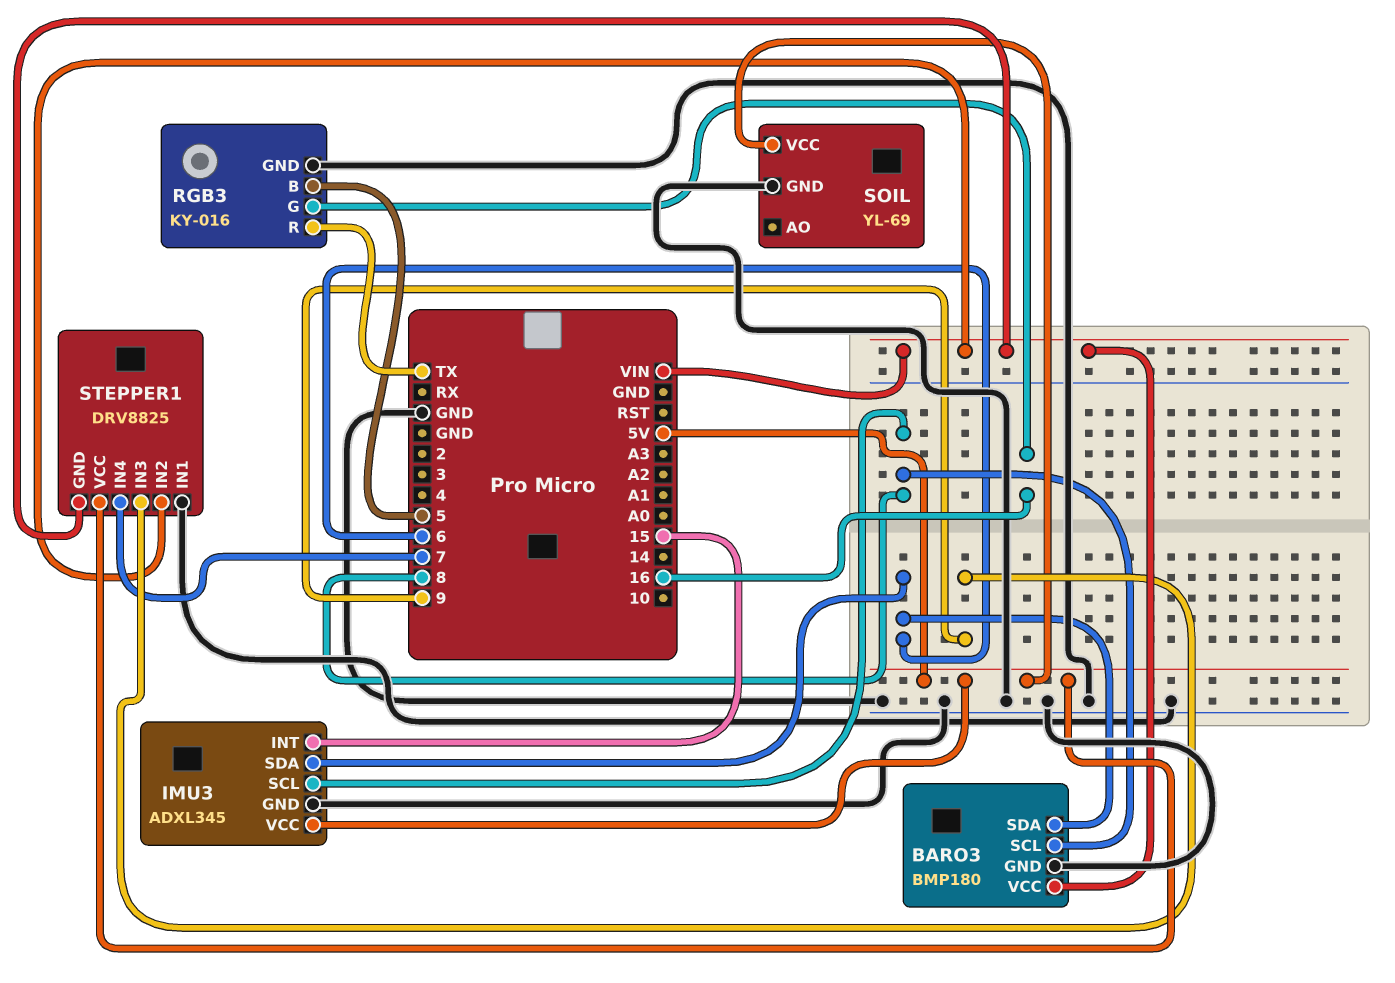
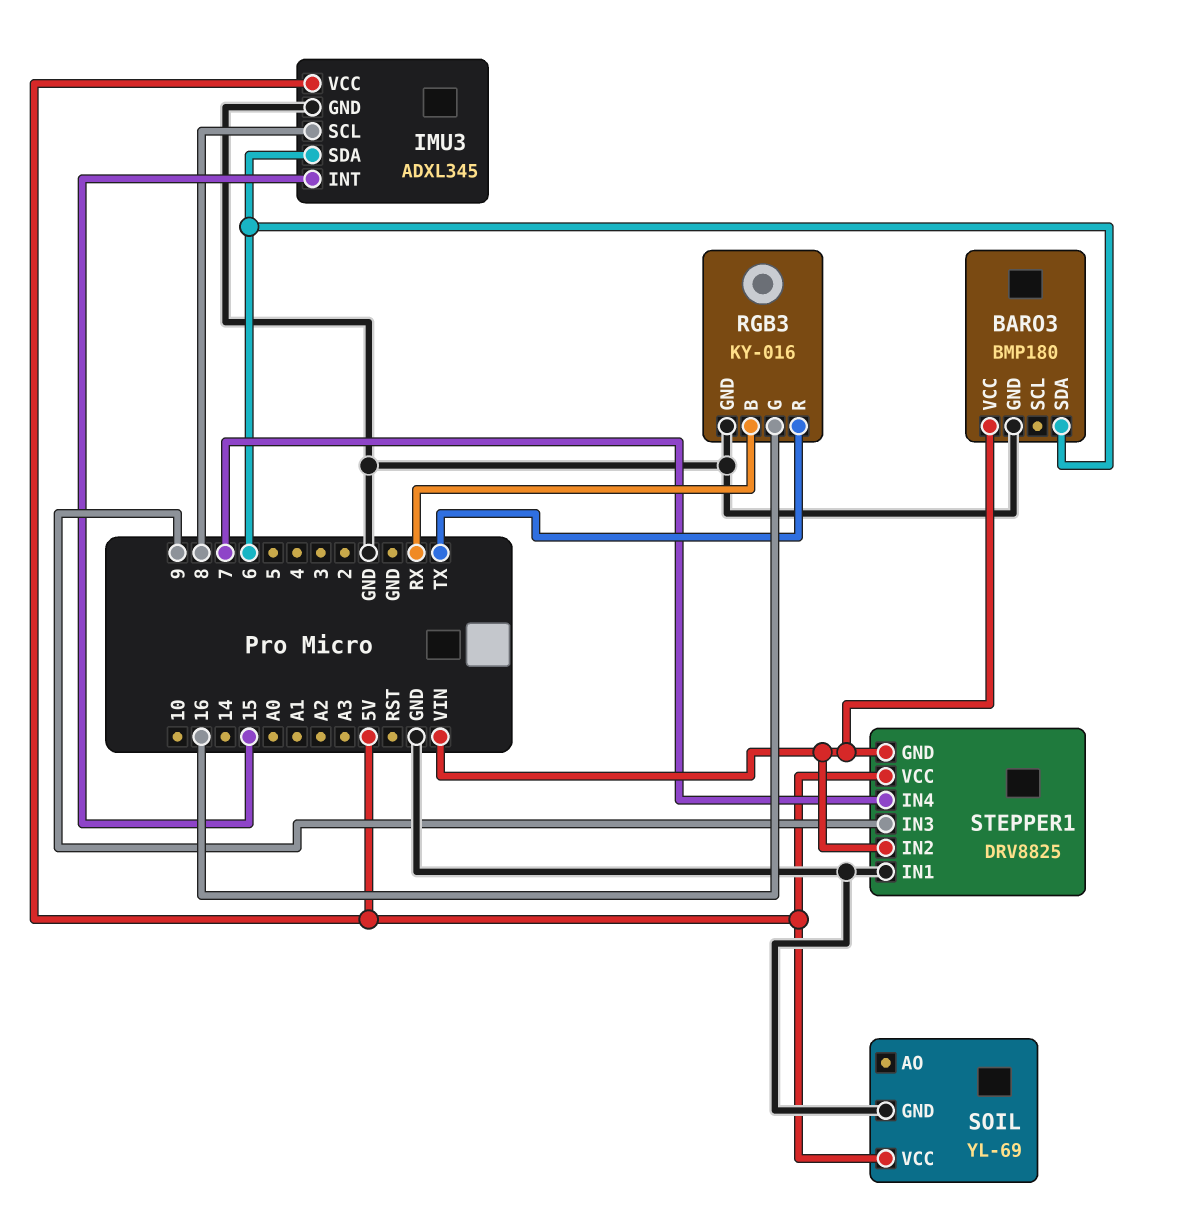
BARO3 pin SCL: 8 -> none
RGB3 pin B: 5 -> RX

